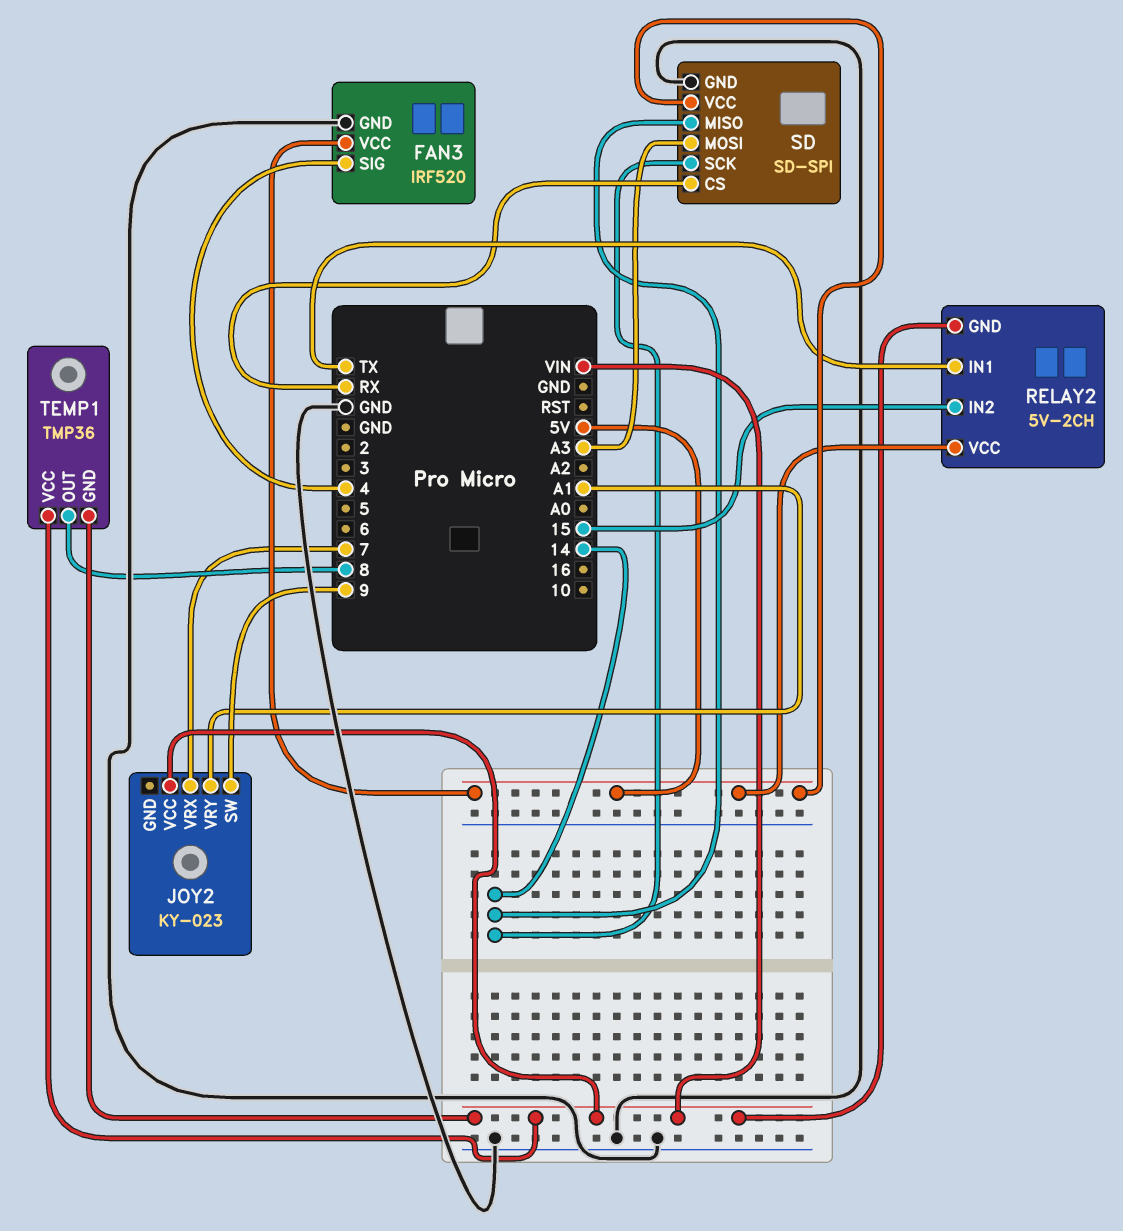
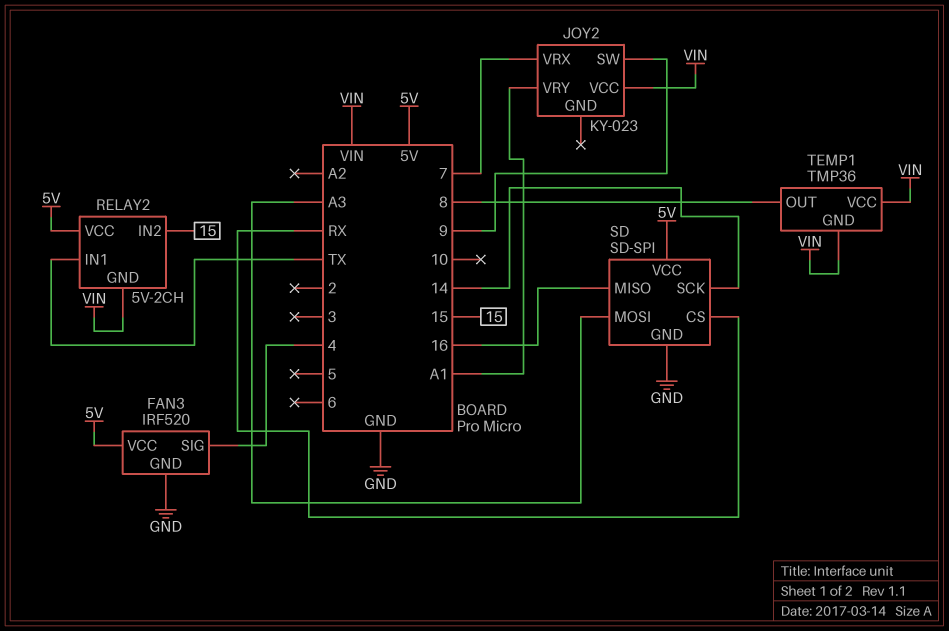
SD pin MISO: 14 -> 16

